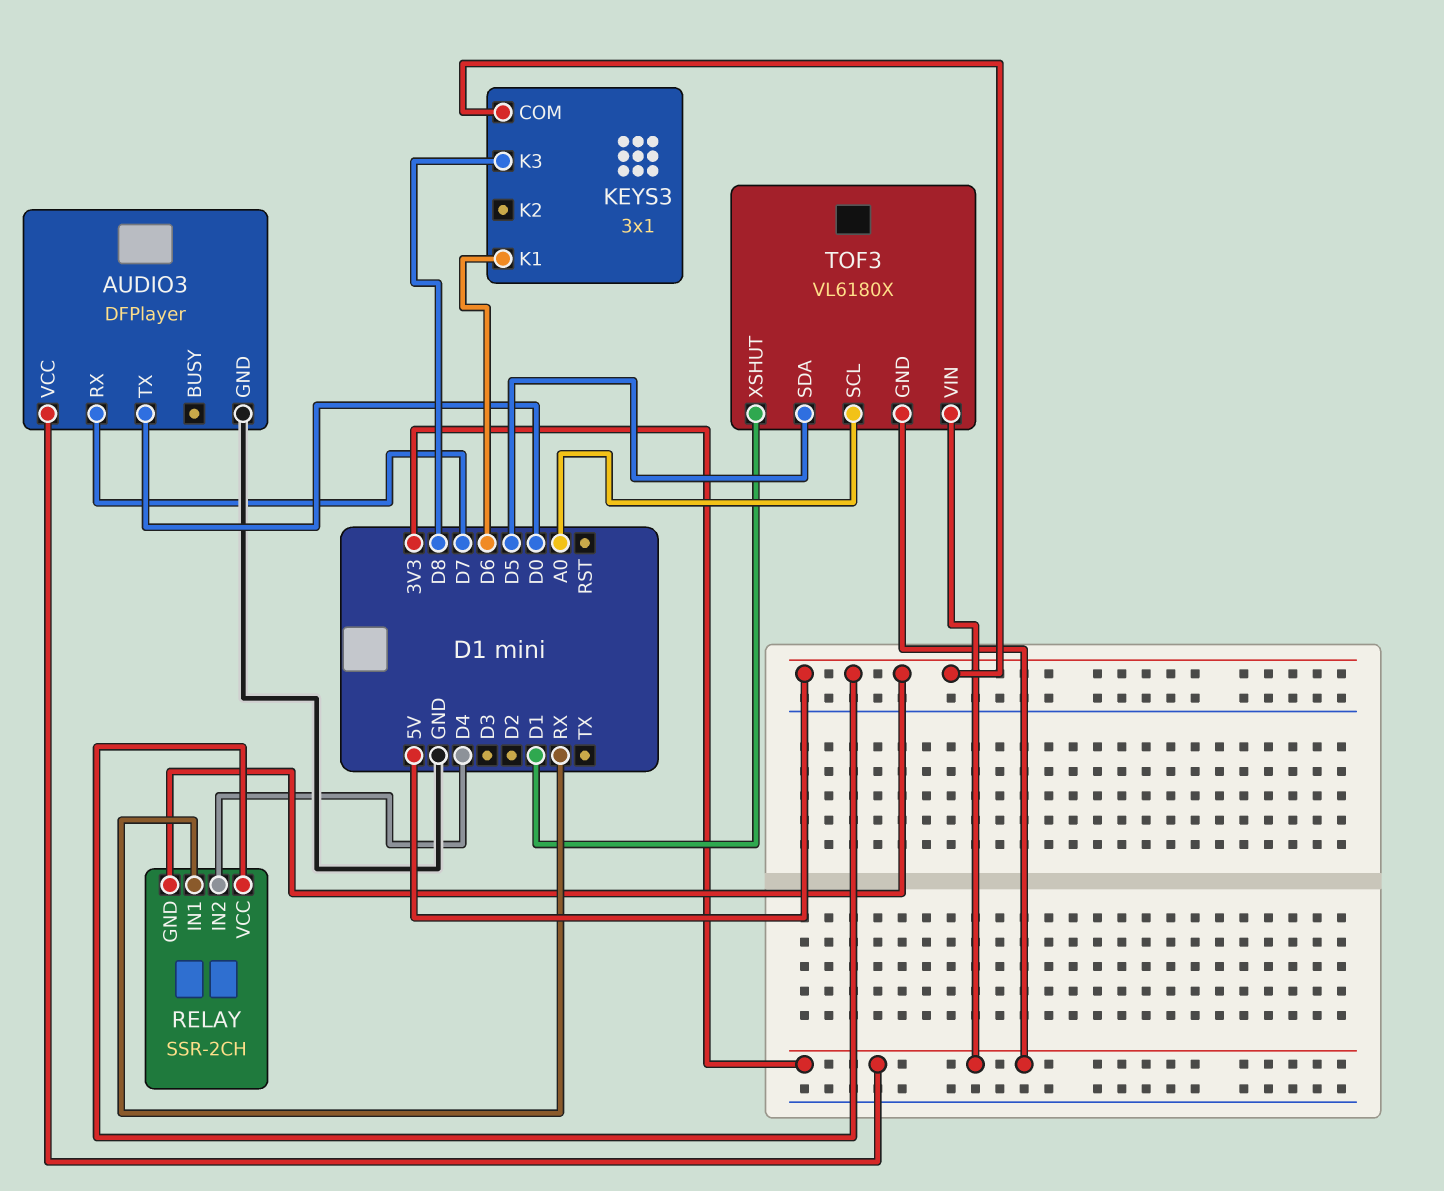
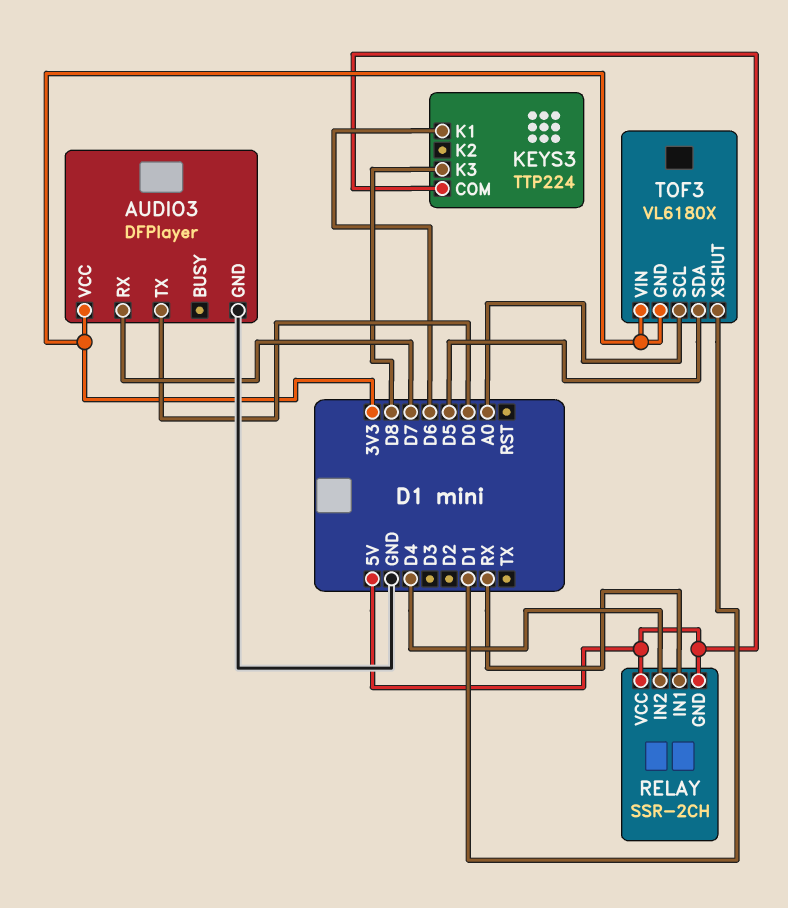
KEYS3: 3x1 -> TTP224

